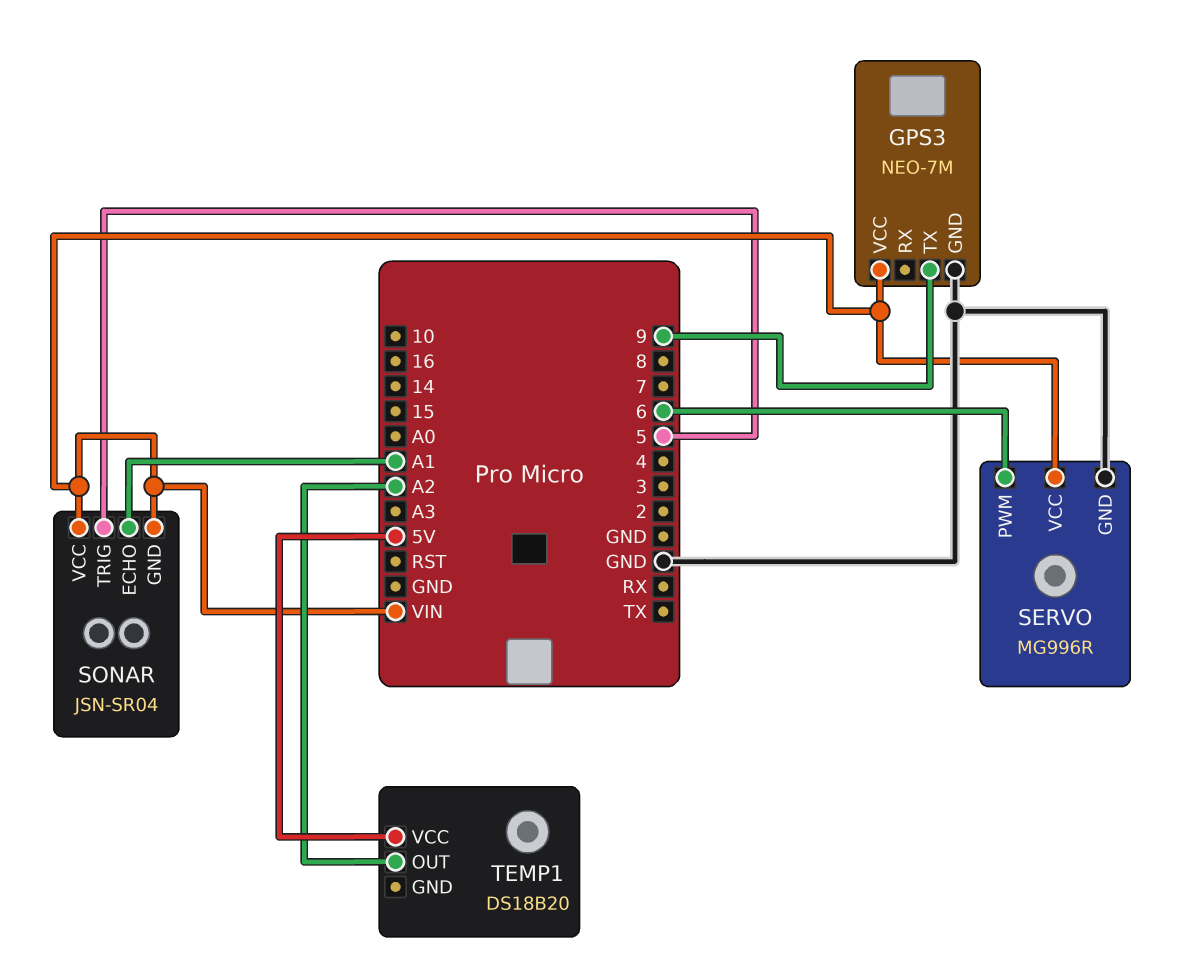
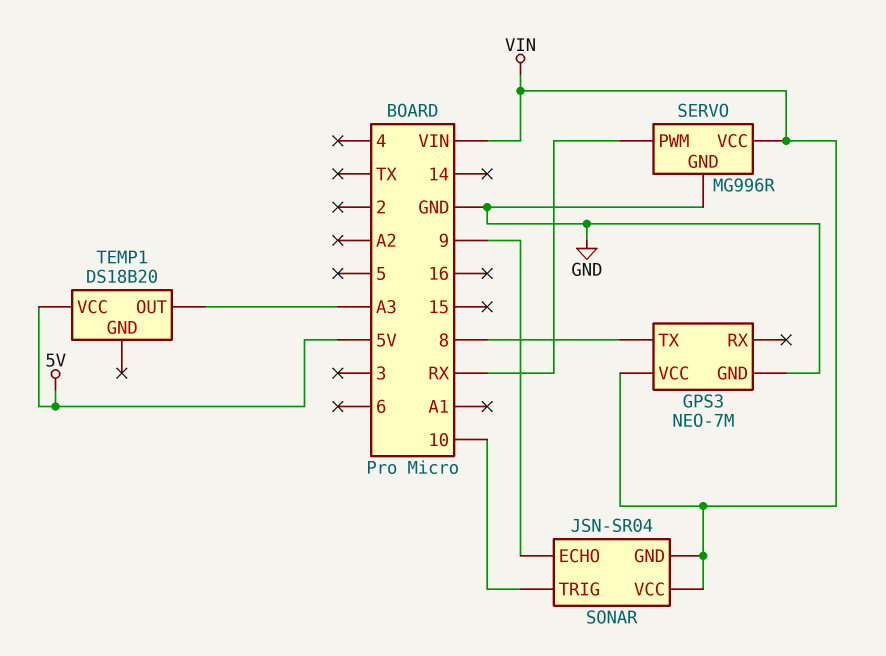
GPS3 pin TX: 9 -> 8
SERVO pin PWM: 6 -> RX
SONAR pin ECHO: A1 -> 9
SONAR pin TRIG: 5 -> 10
TEMP1 pin OUT: A2 -> A3

